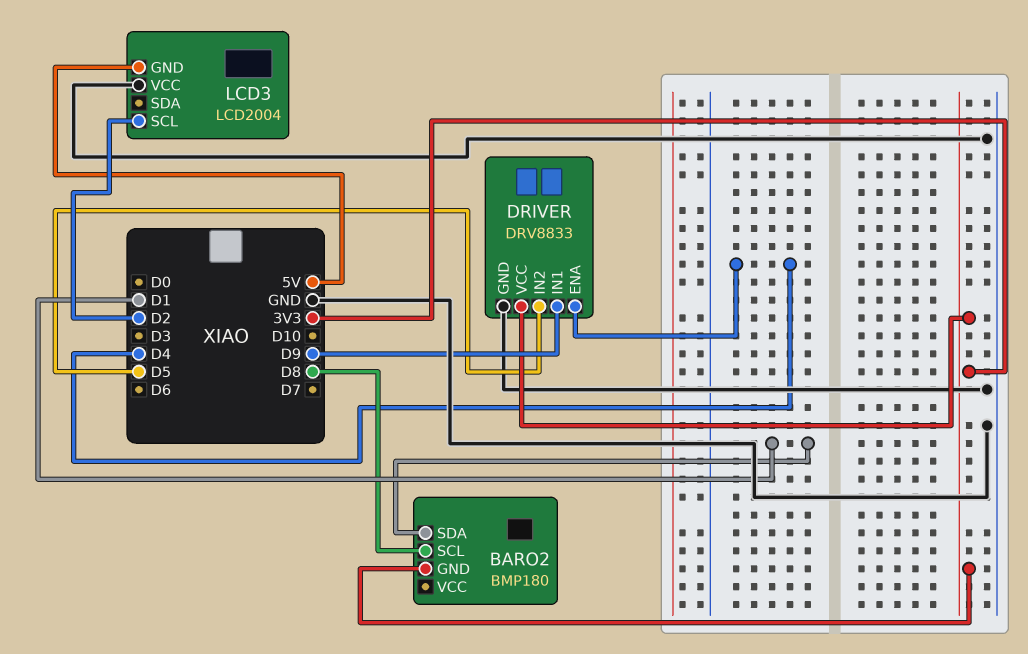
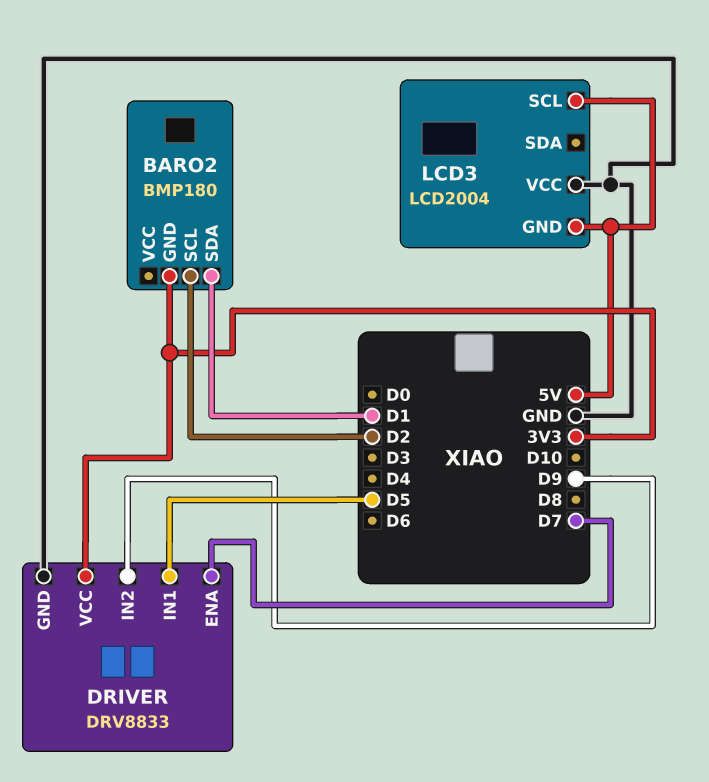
BARO2 pin SCL: D8 -> D2
DRIVER pin ENA: D4 -> D7
DRIVER pin IN1: D9 -> D5
DRIVER pin IN2: D5 -> D9
LCD3 pin SCL: D2 -> 5V

